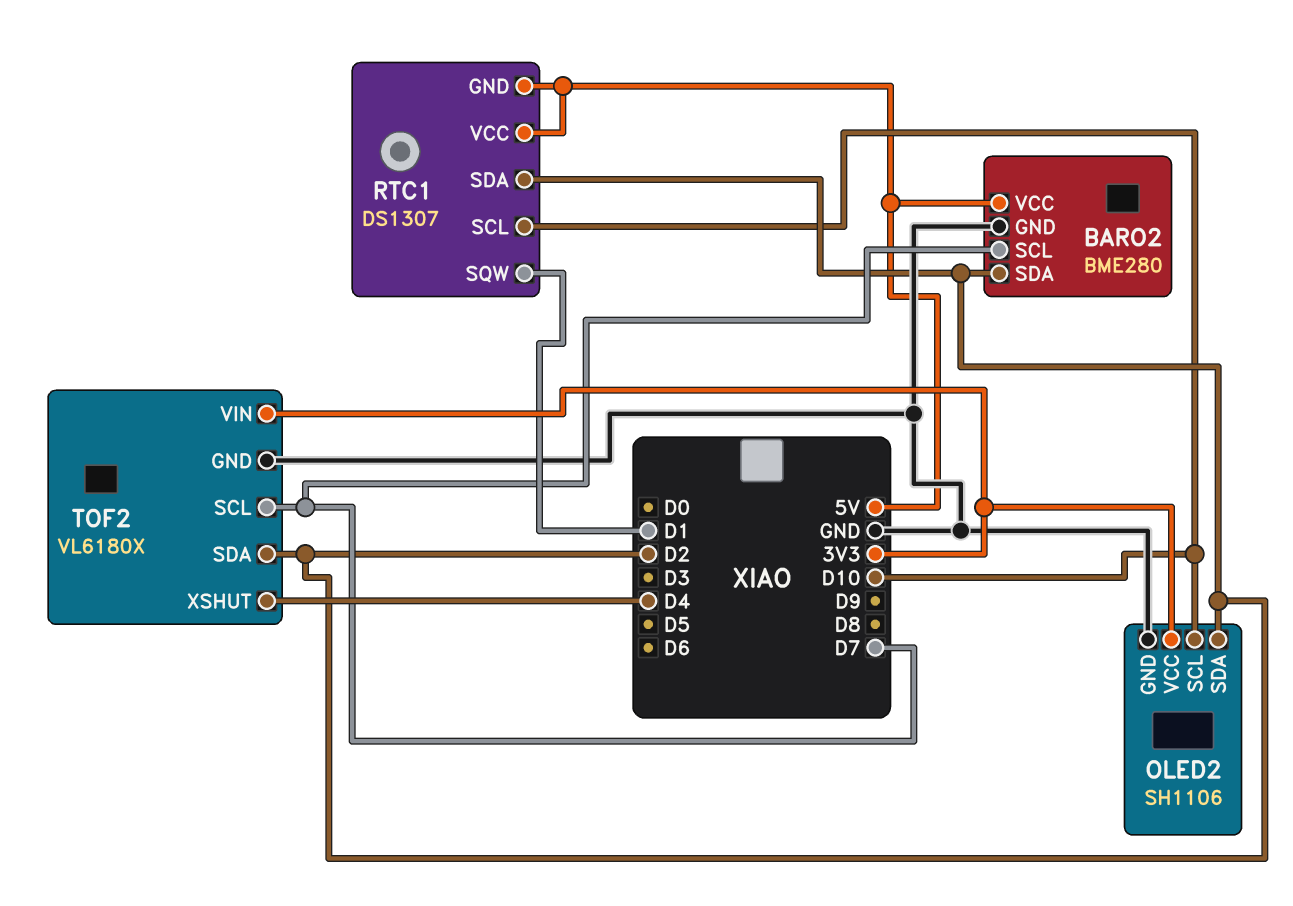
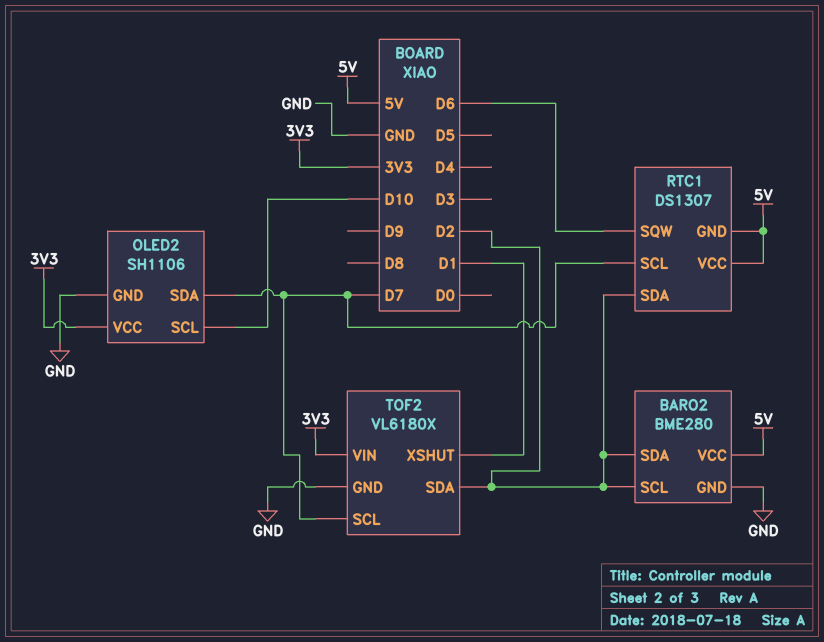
BARO2 pin SCL: D7 -> D2
OLED2 pin SDA: D2 -> D7
RTC1 pin SCL: D10 -> D7
RTC1 pin SQW: D1 -> D6
TOF2 pin XSHUT: D4 -> D1

